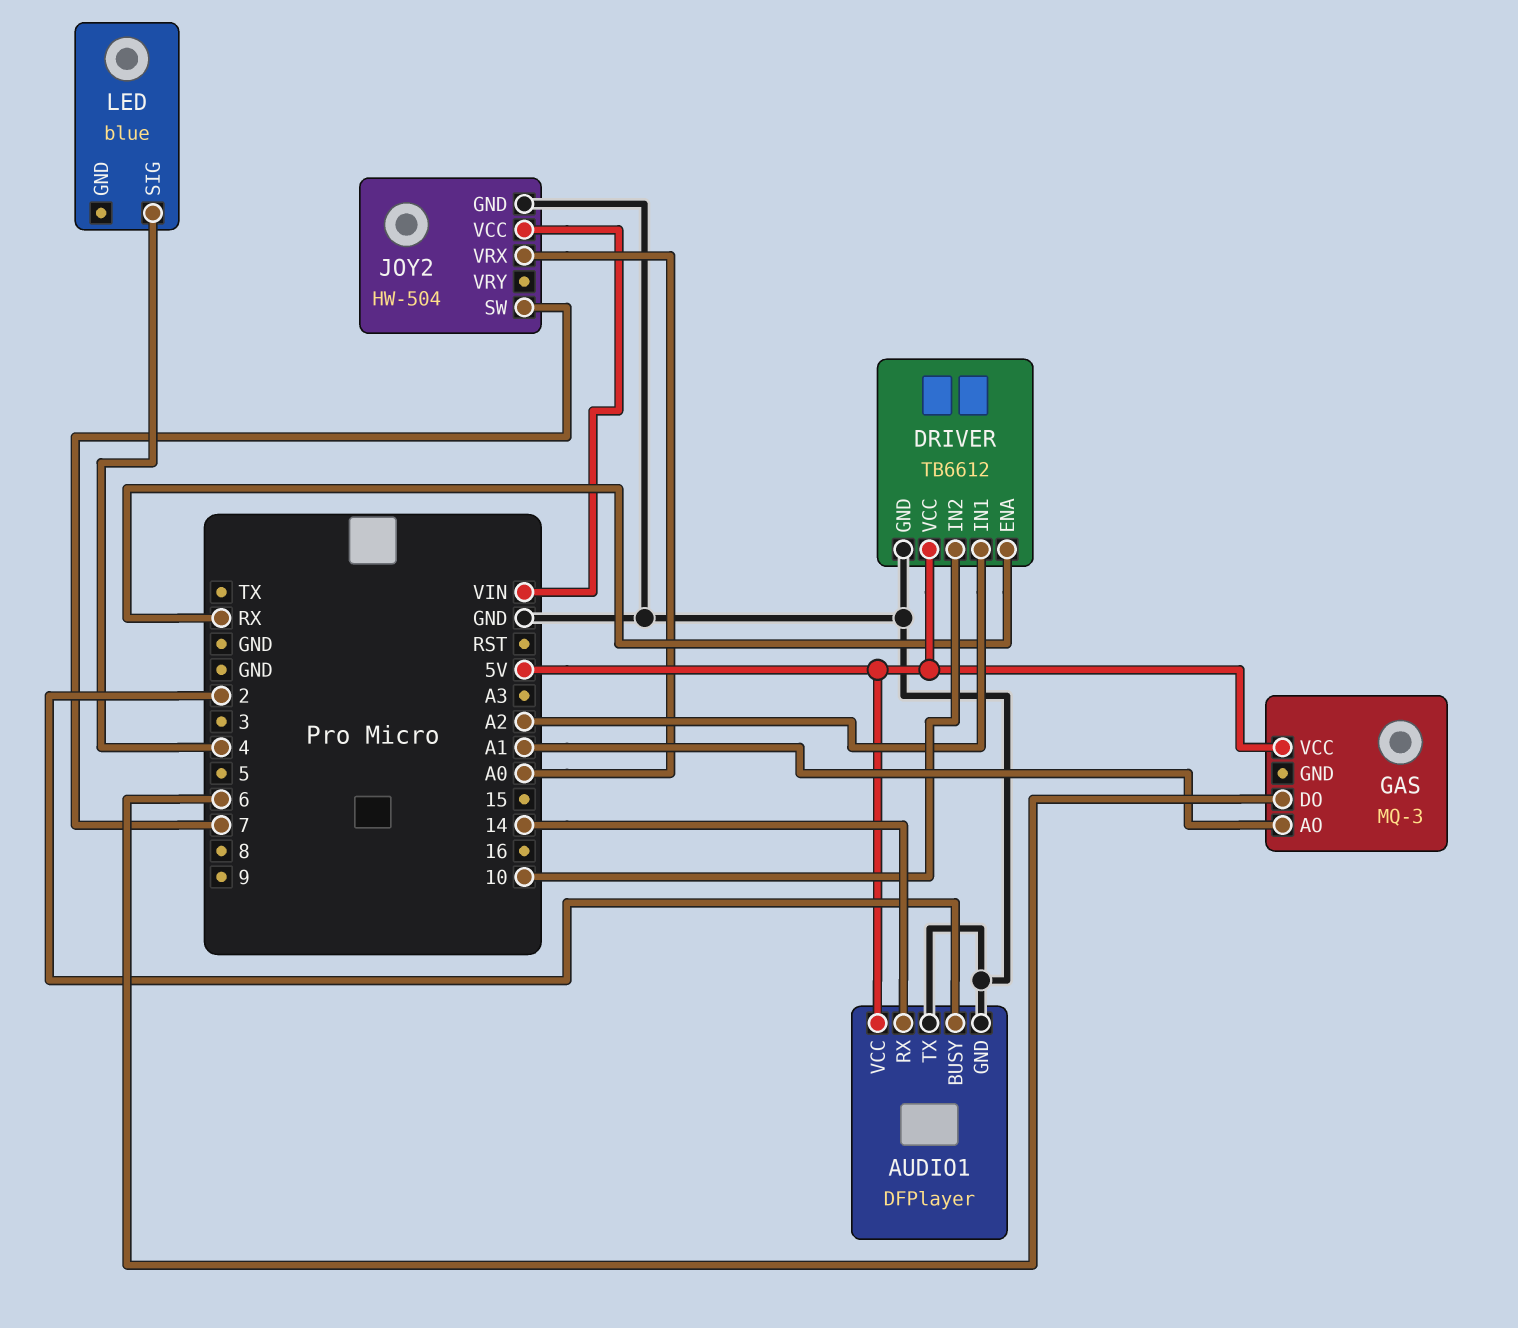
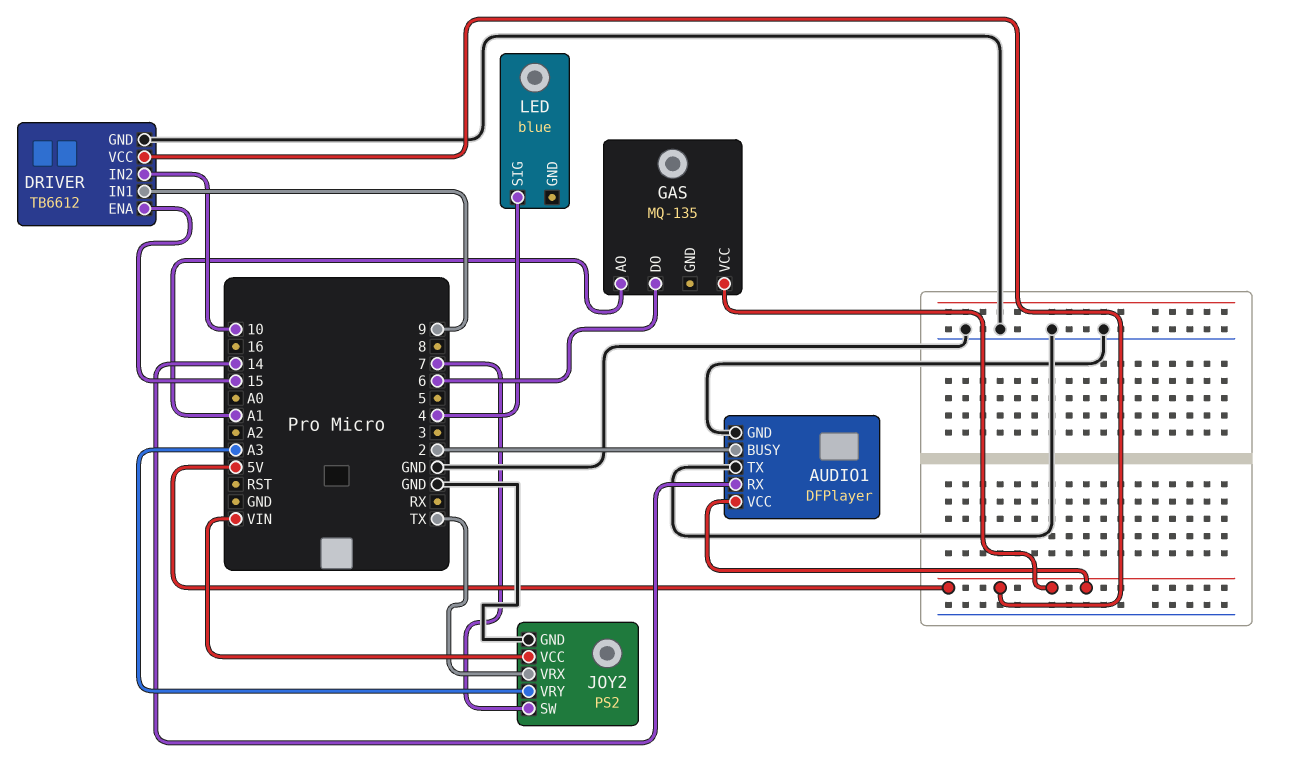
DRIVER pin ENA: RX -> 15
DRIVER pin IN1: A2 -> 9
GAS: MQ-3 -> MQ-135
JOY2: HW-504 -> PS2
JOY2 pin VRX: A0 -> TX
JOY2 pin VRY: none -> A3

